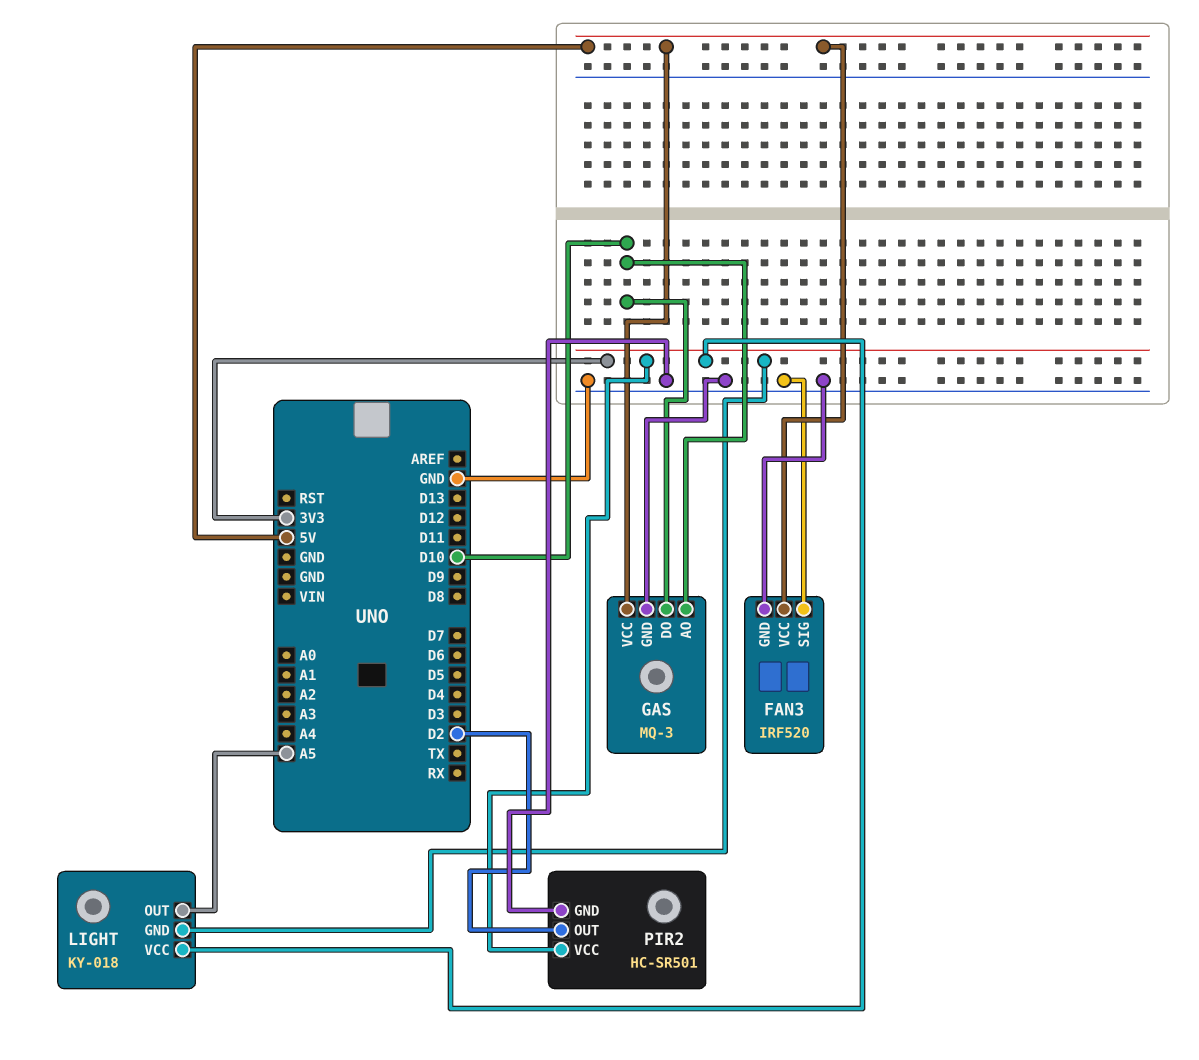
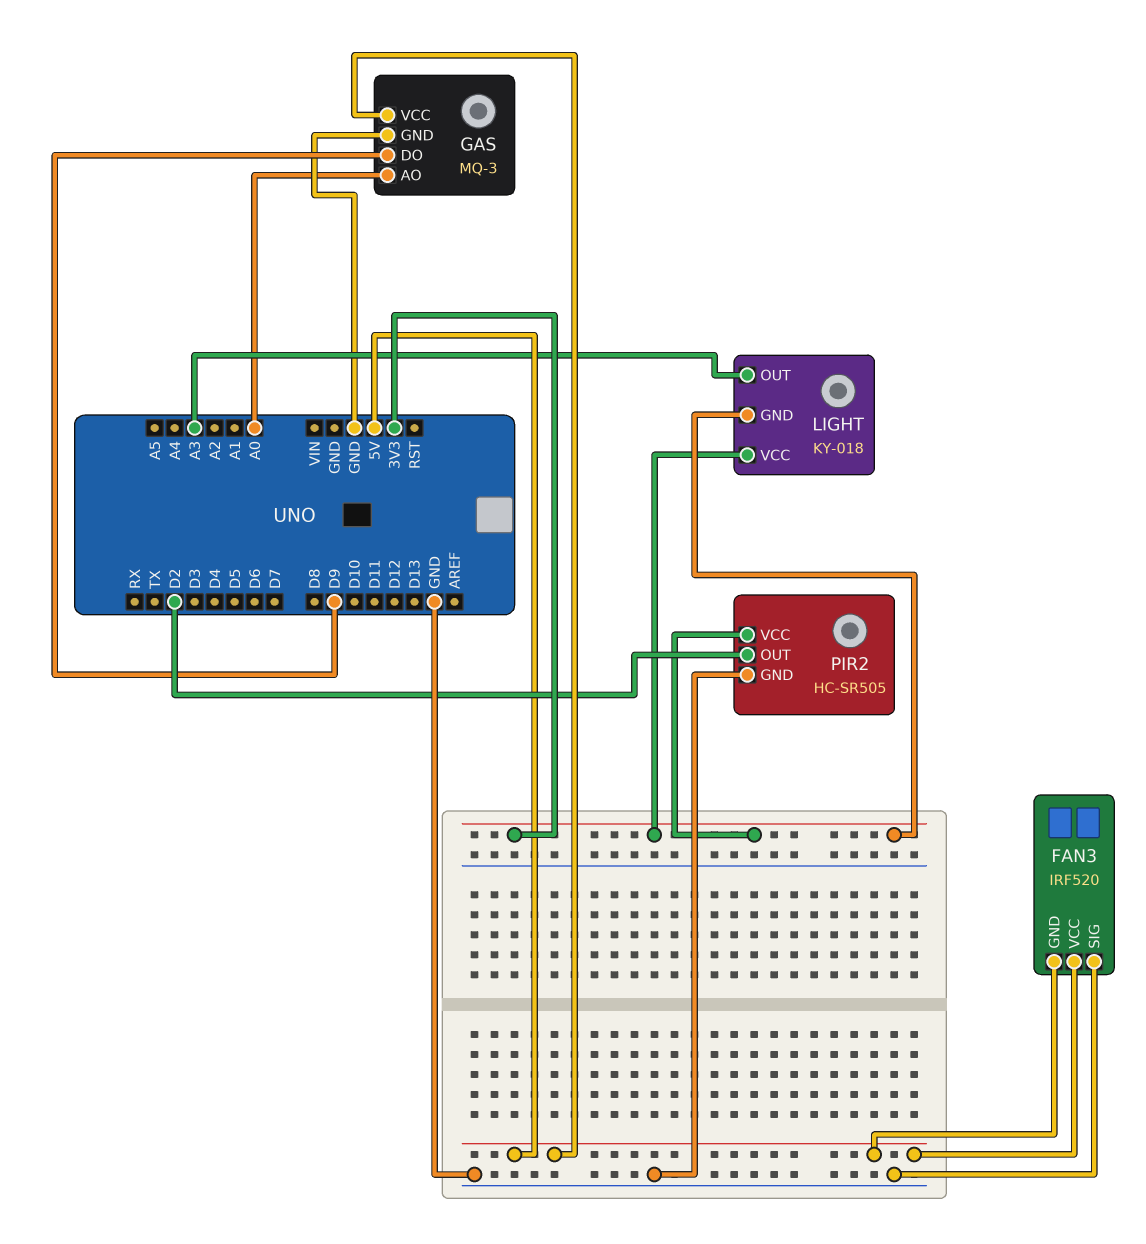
FAN3 pin GND: GND -> 5V
GAS pin AO: D10 -> A0
GAS pin DO: D10 -> D9
LIGHT pin OUT: A5 -> A3
PIR2: HC-SR501 -> HC-SR505

